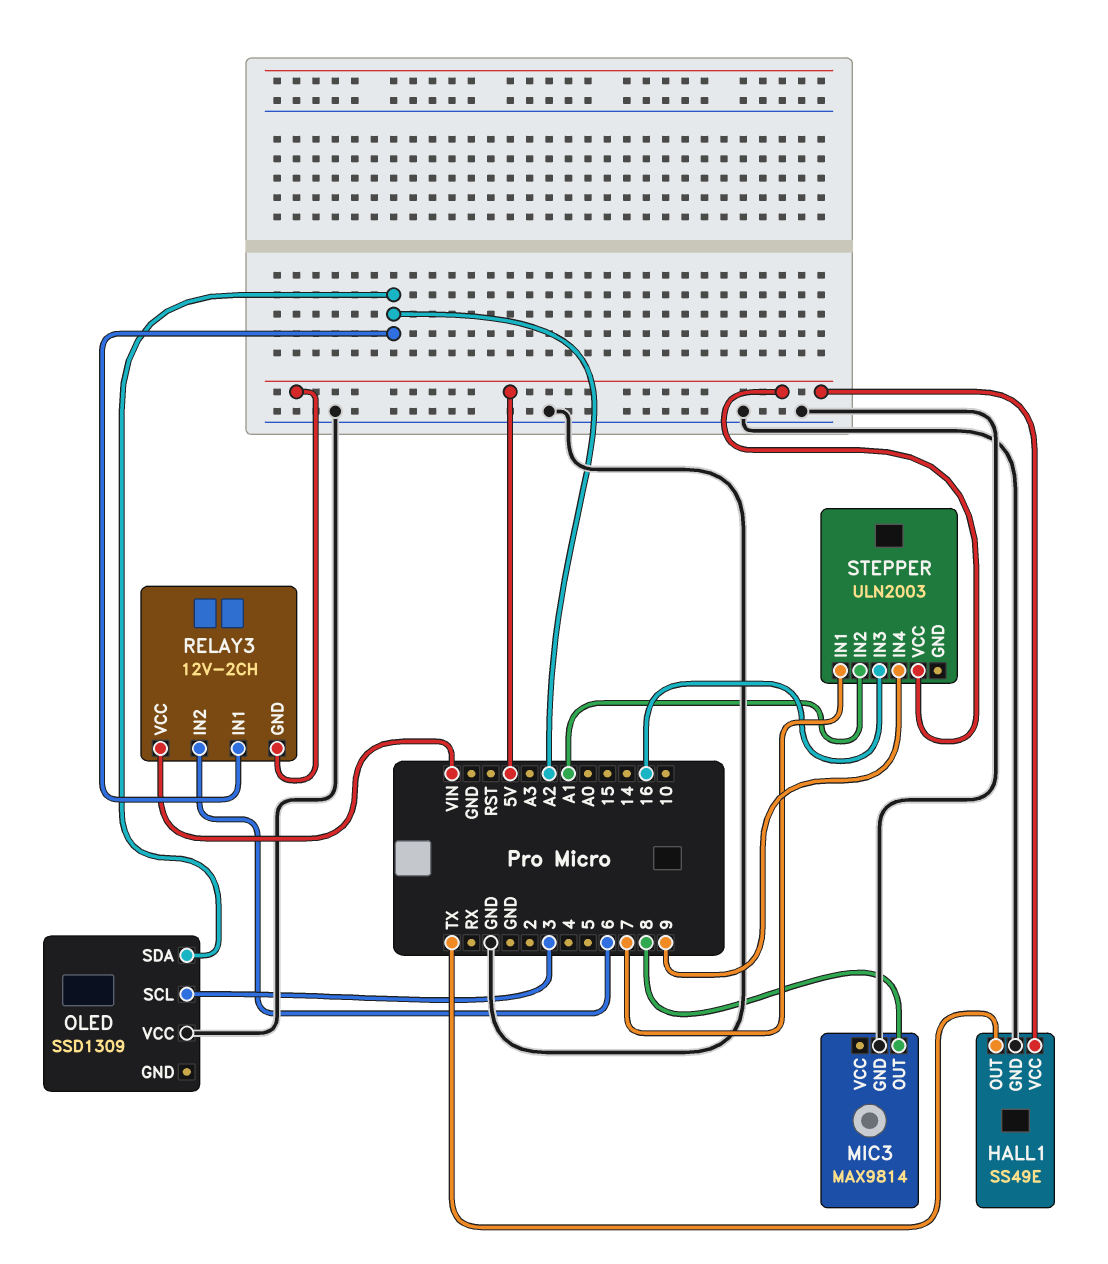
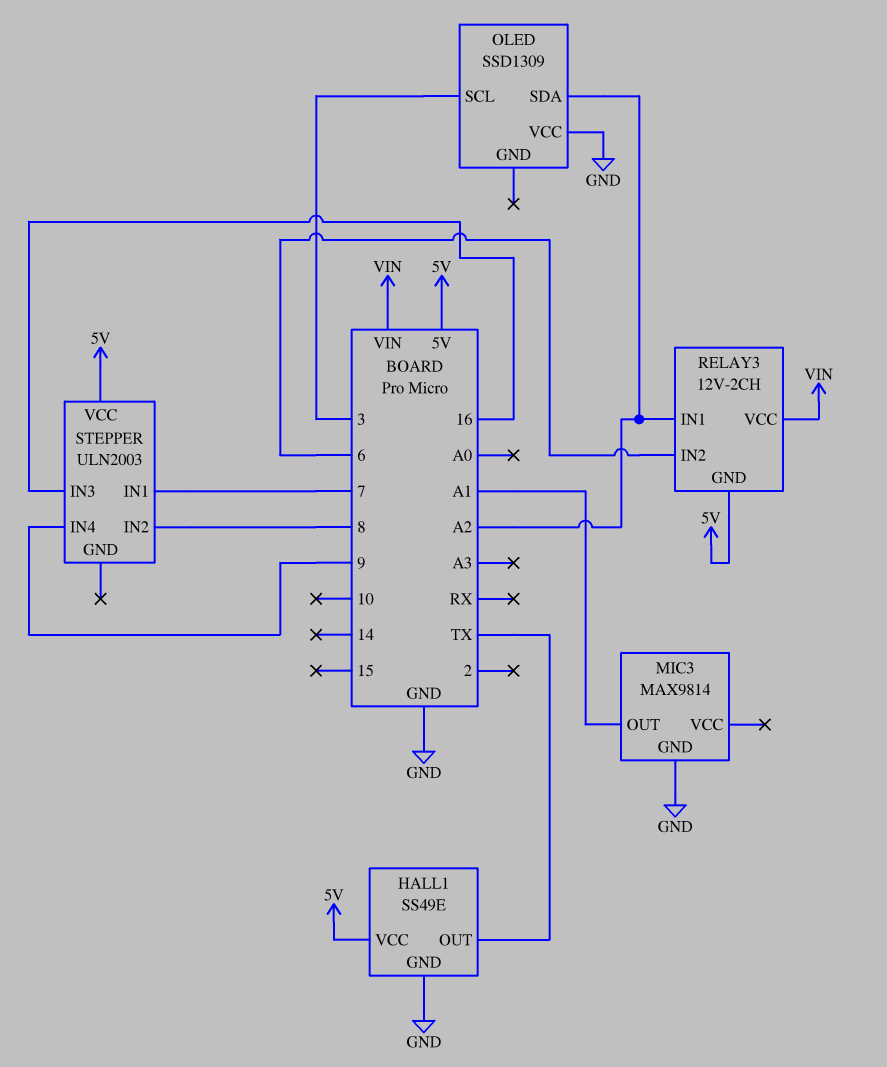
MIC3 pin OUT: 8 -> A1
STEPPER pin IN2: A1 -> 8

